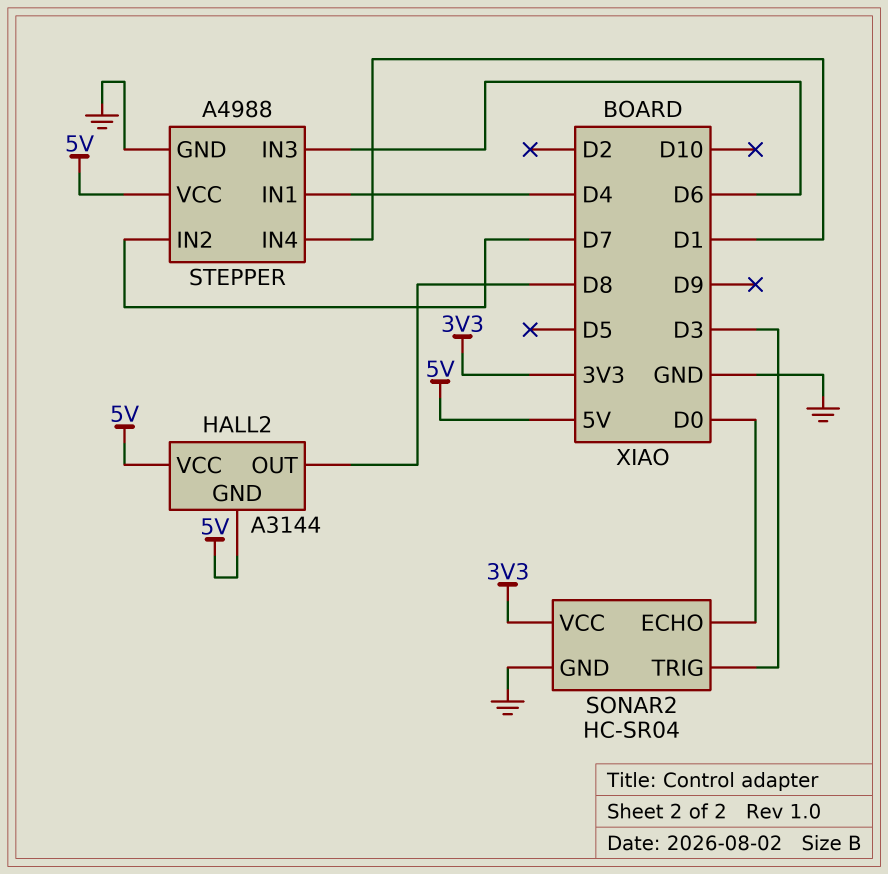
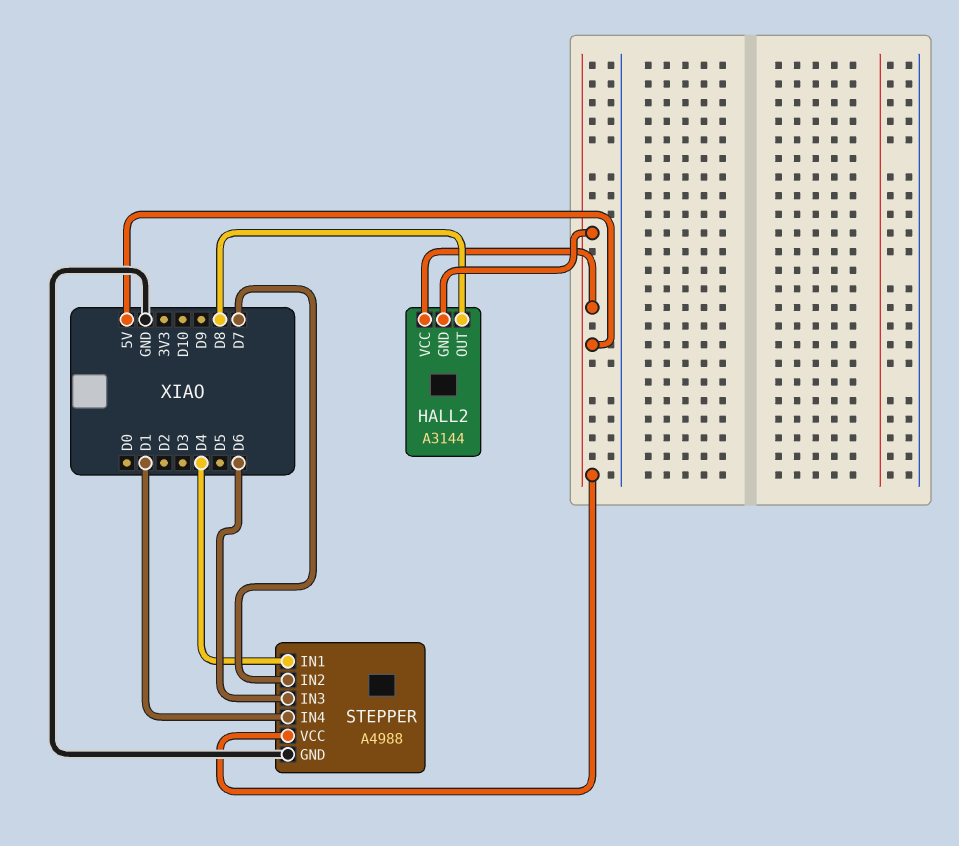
SONAR2: HC-SR04 -> none
SONAR2 pin ECHO: D0 -> none
SONAR2 pin GND: GND -> none
SONAR2 pin TRIG: D3 -> none
SONAR2 pin VCC: 3V3 -> none

